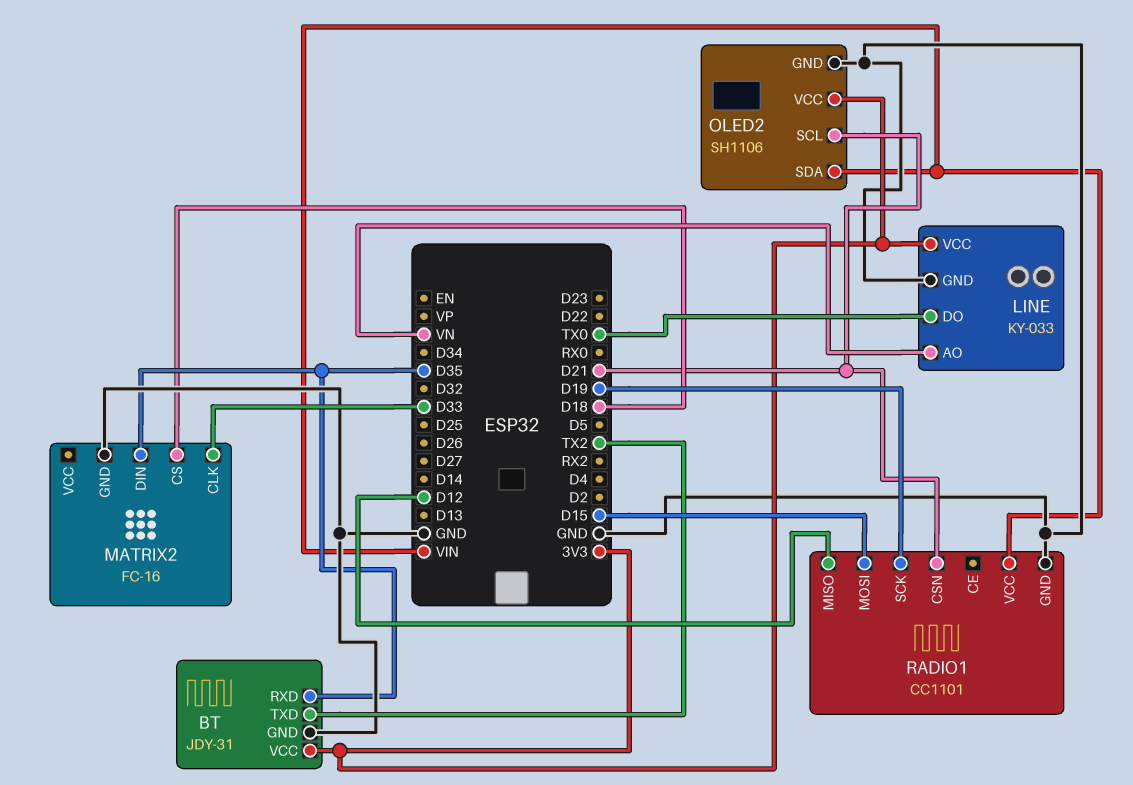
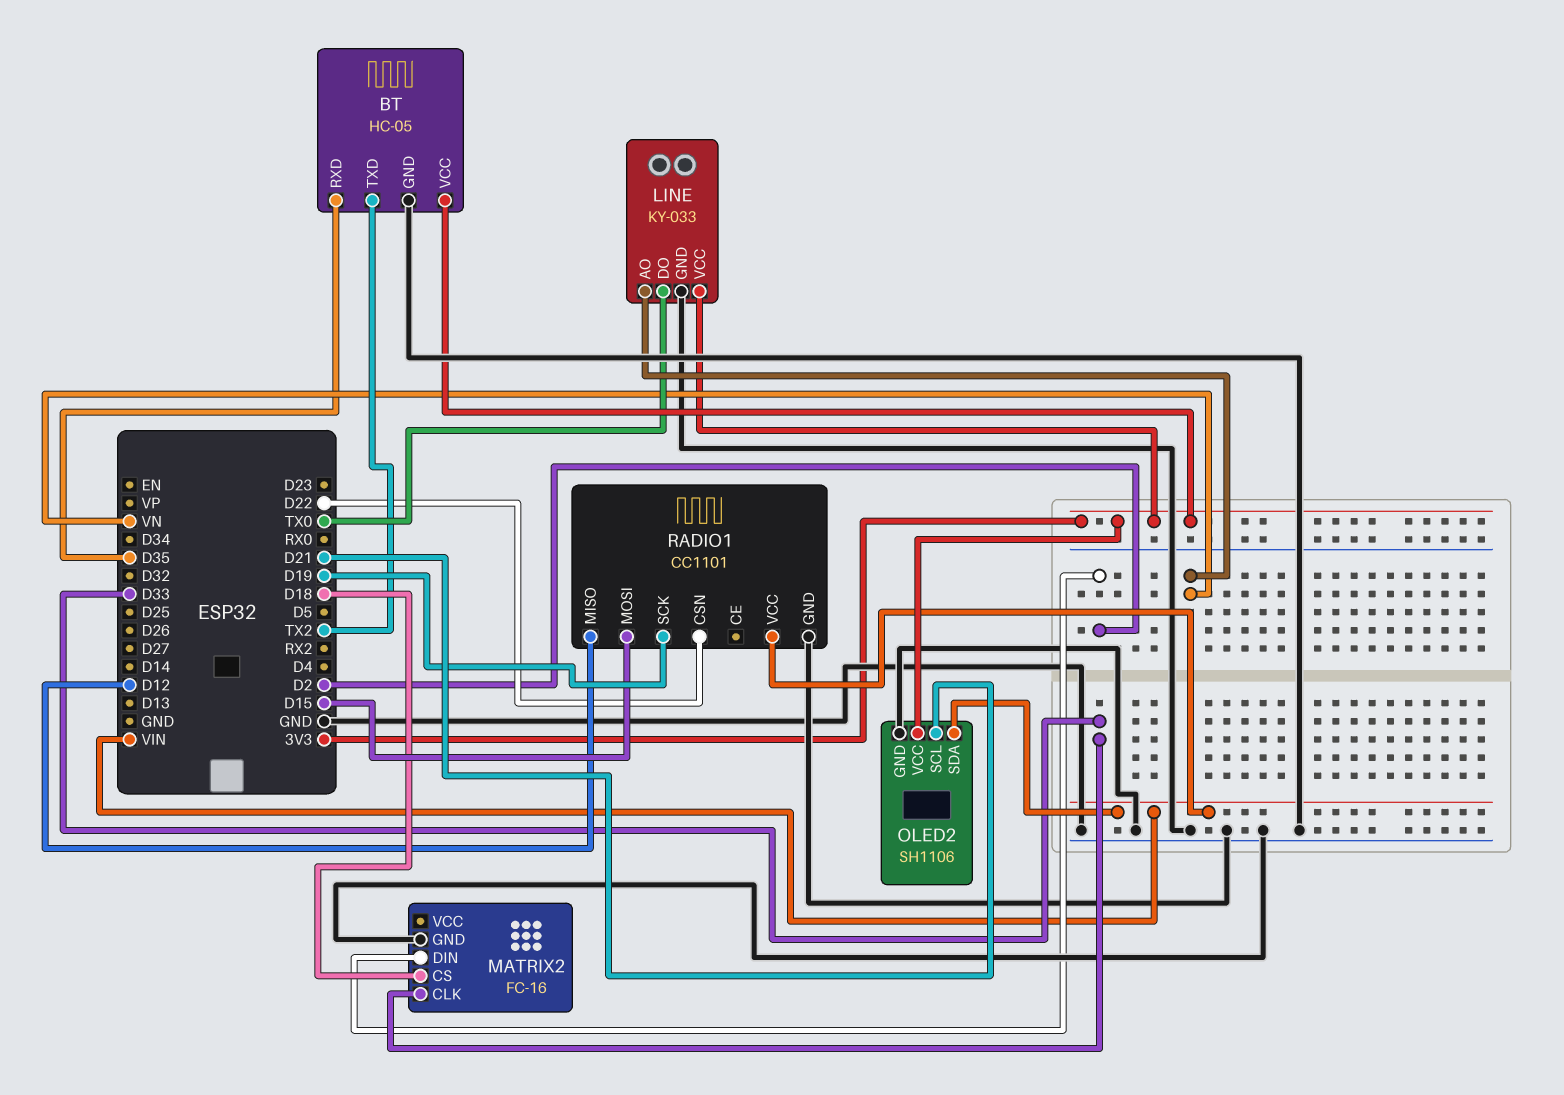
BT: JDY-31 -> HC-05
MATRIX2 pin DIN: D35 -> D2
RADIO1 pin CSN: D21 -> D22

